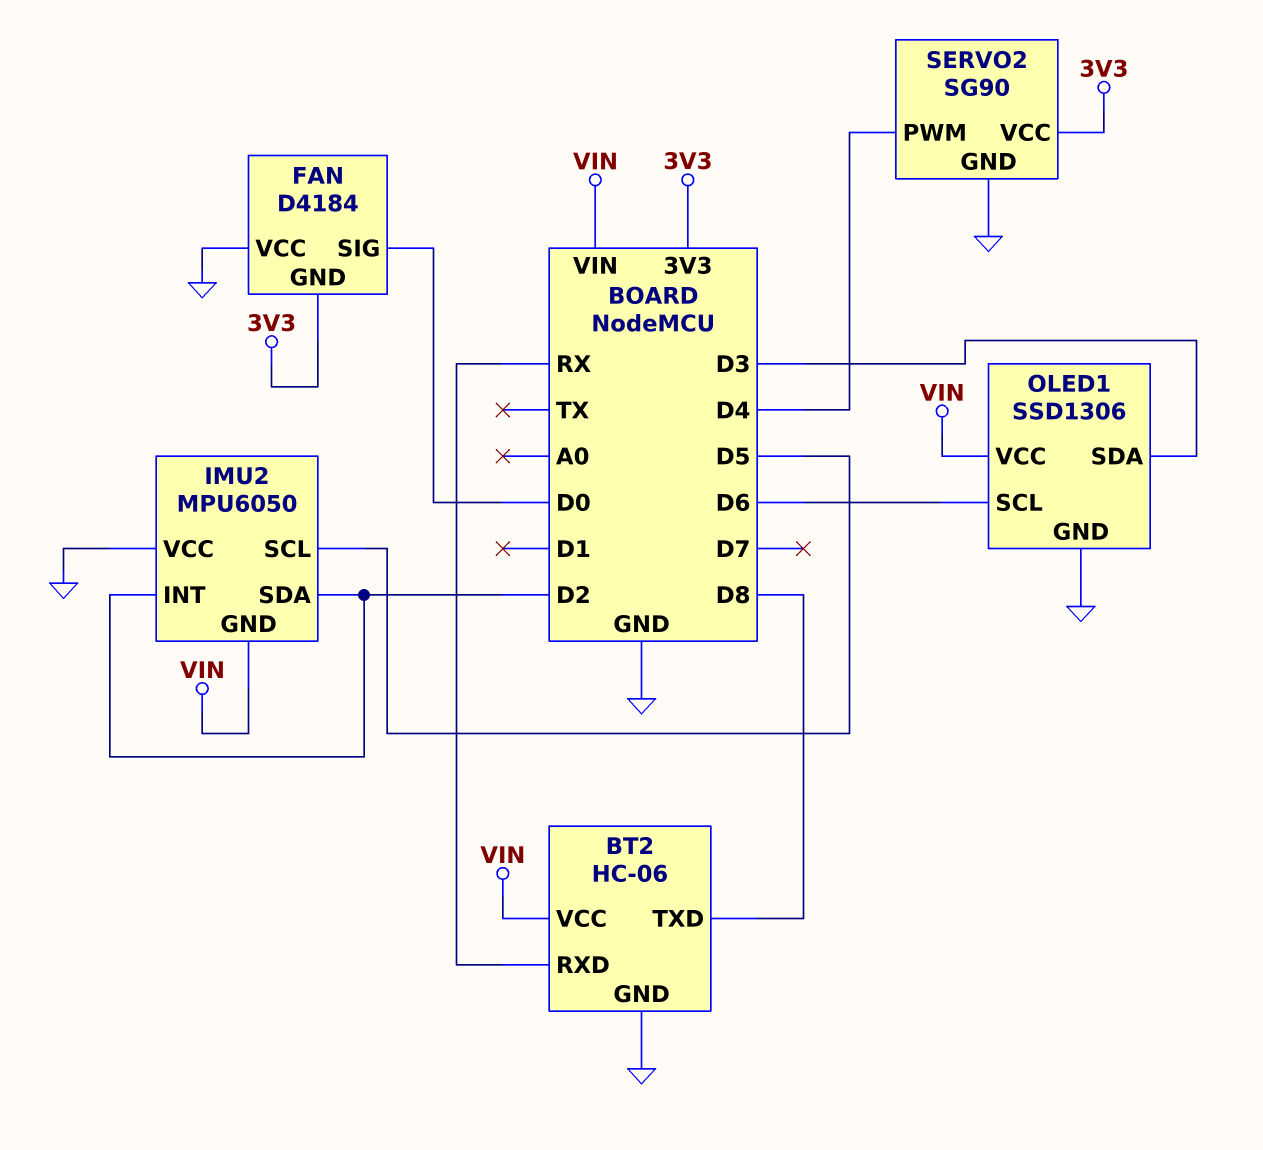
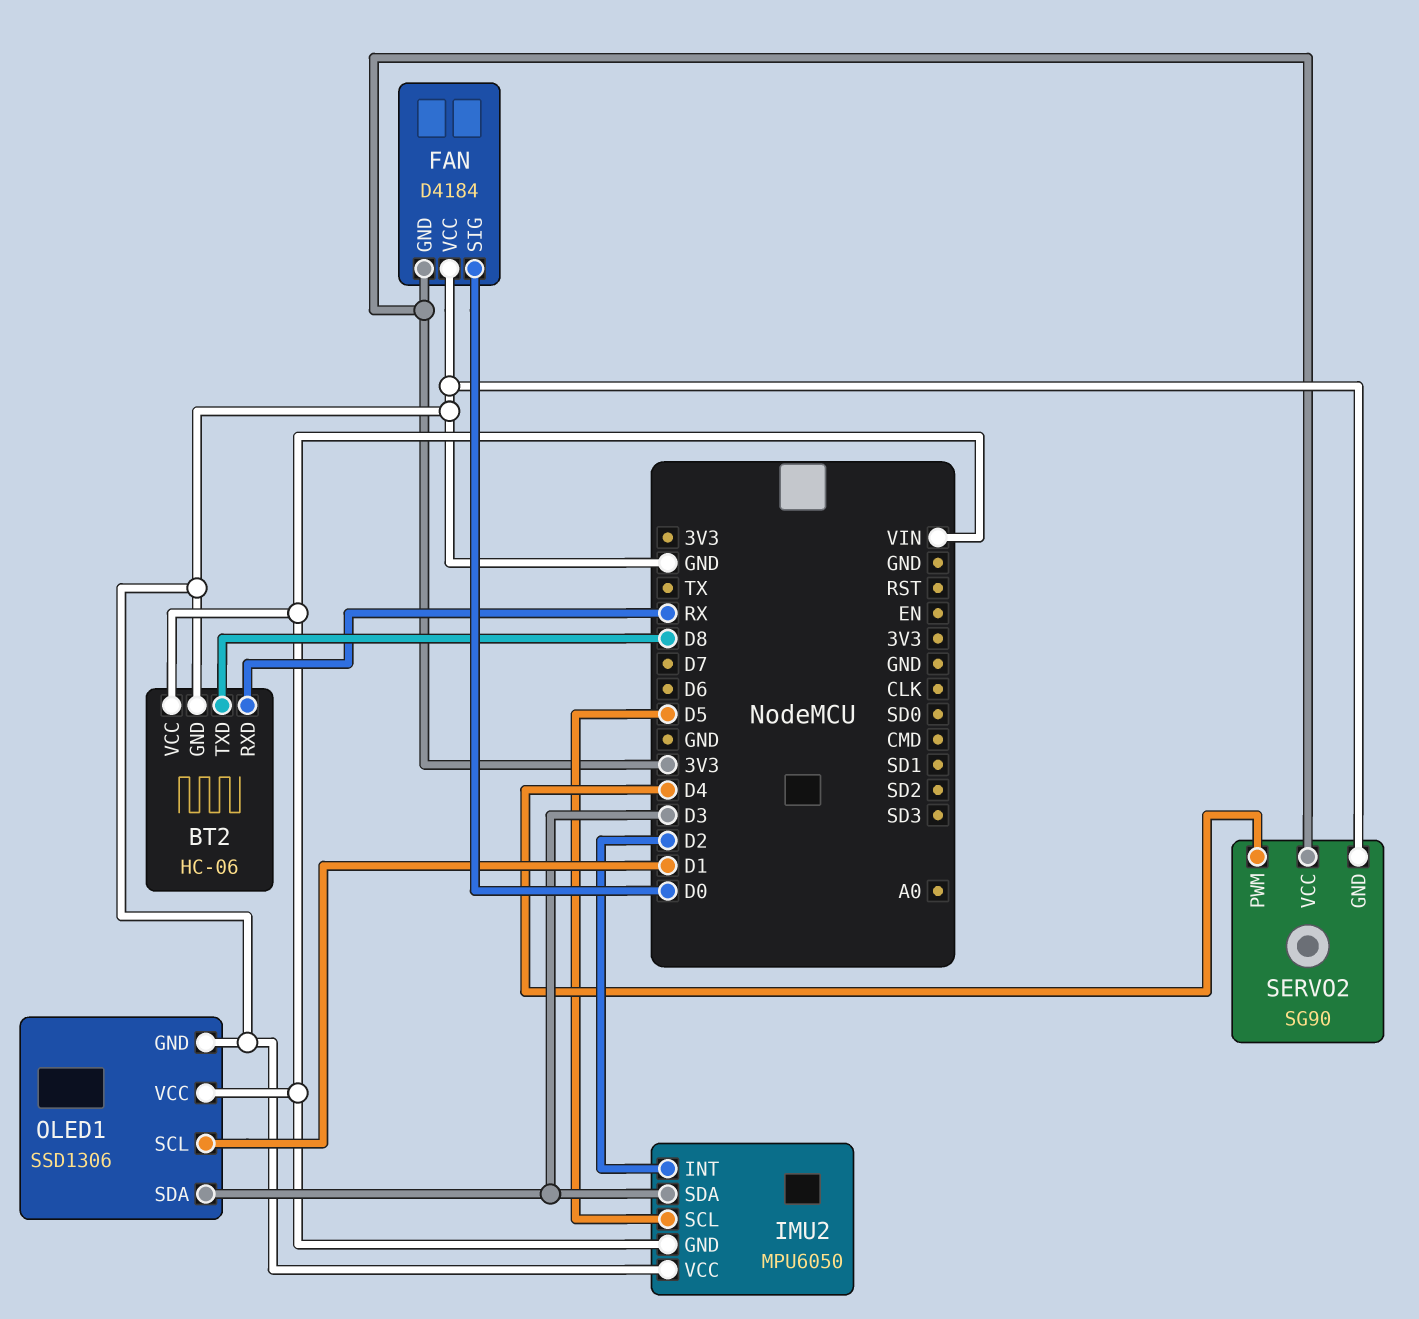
IMU2 pin SDA: D2 -> D3
OLED1 pin SCL: D6 -> D1

